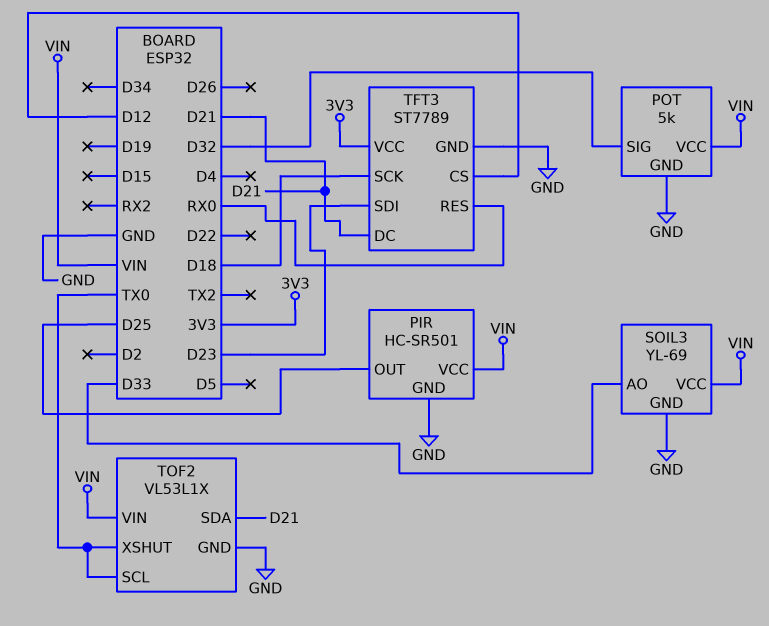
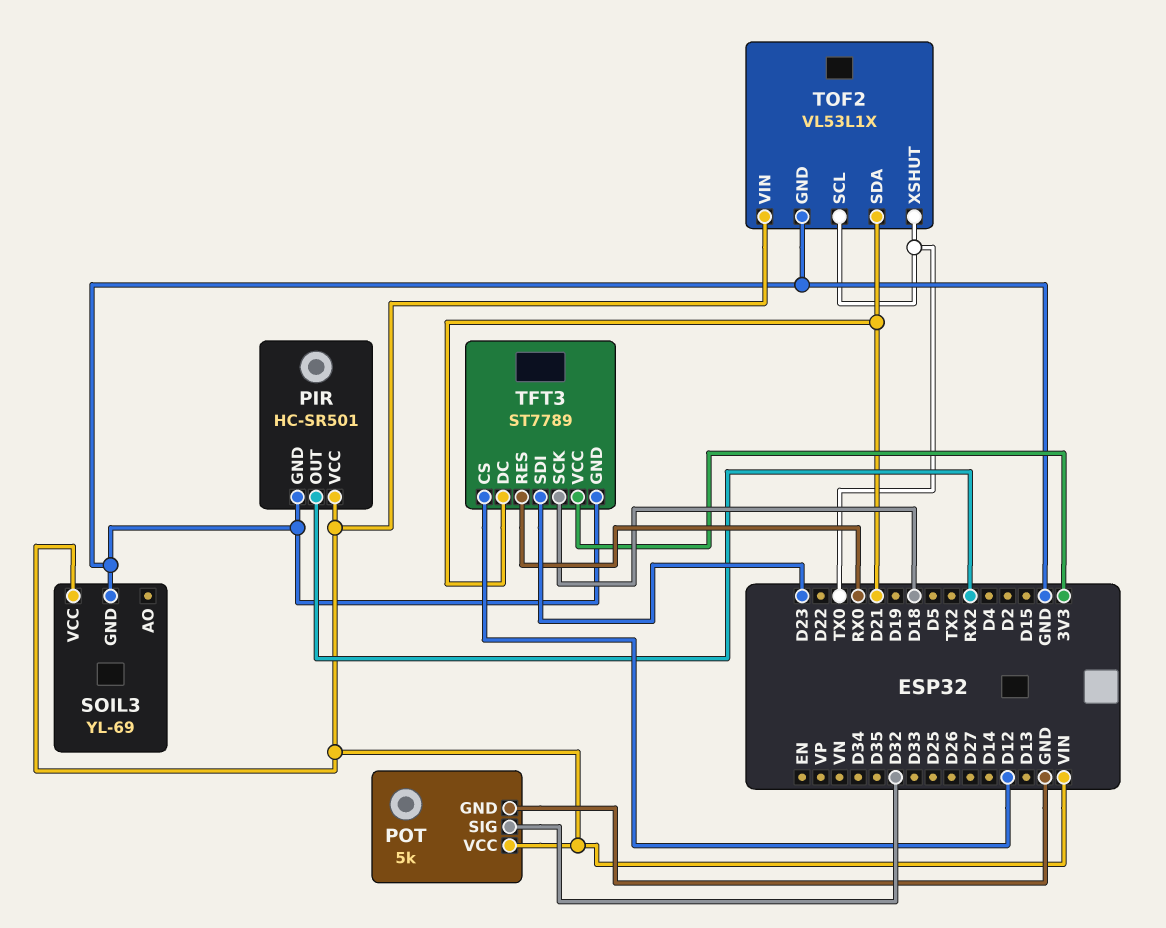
PIR pin OUT: D25 -> RX2
SOIL3 pin AO: D33 -> none

